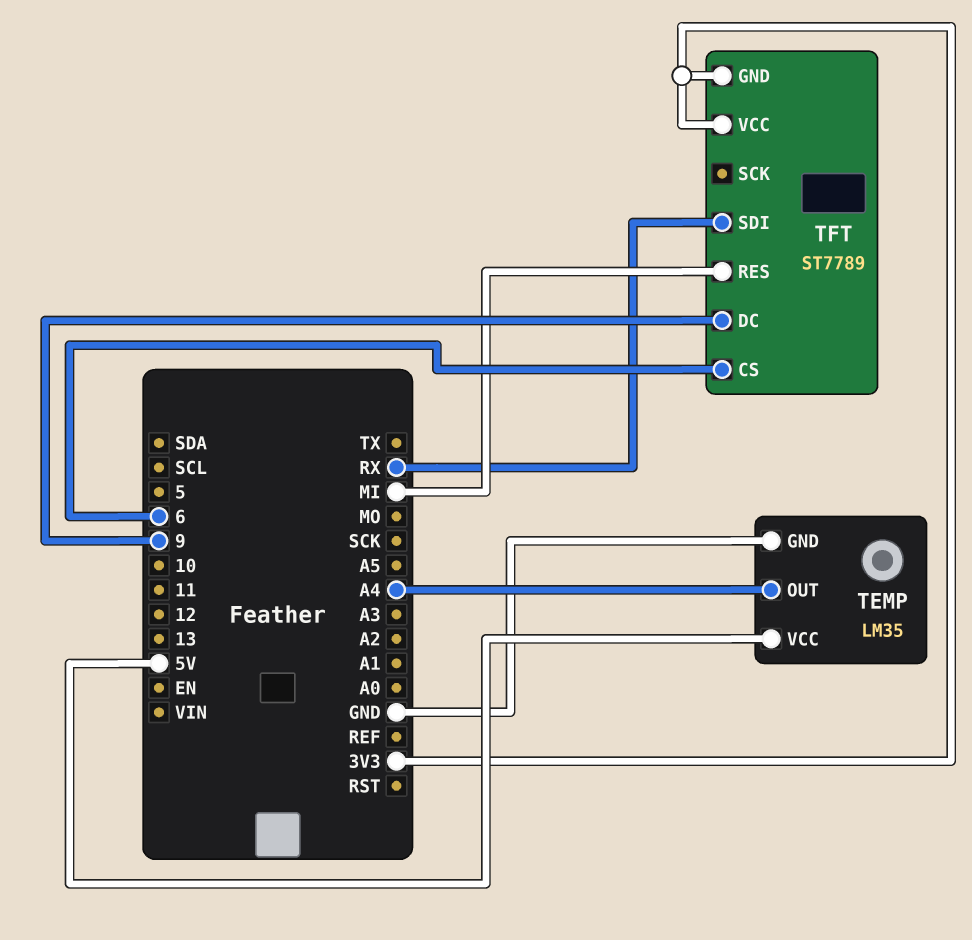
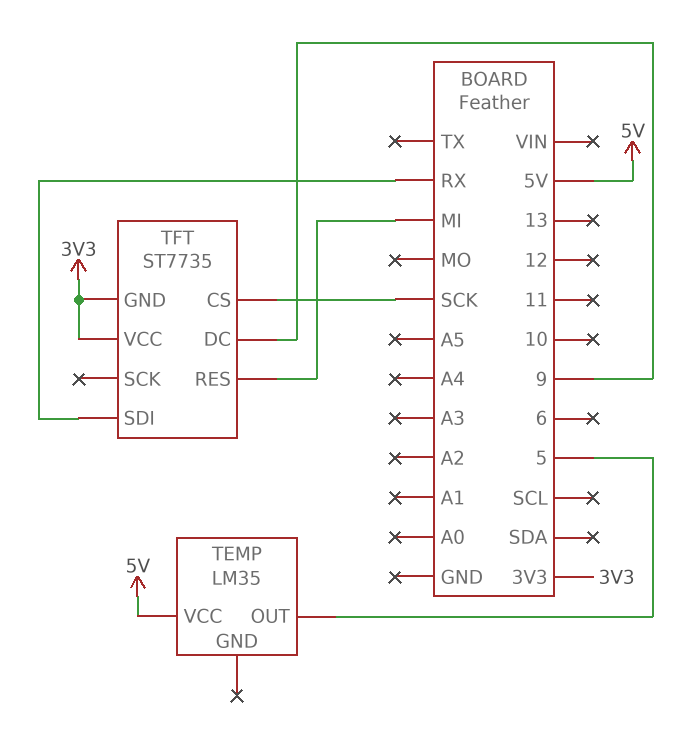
TEMP pin GND: GND -> none
TEMP pin OUT: A4 -> 5
TFT: ST7789 -> ST7735
TFT pin CS: 6 -> SCK

